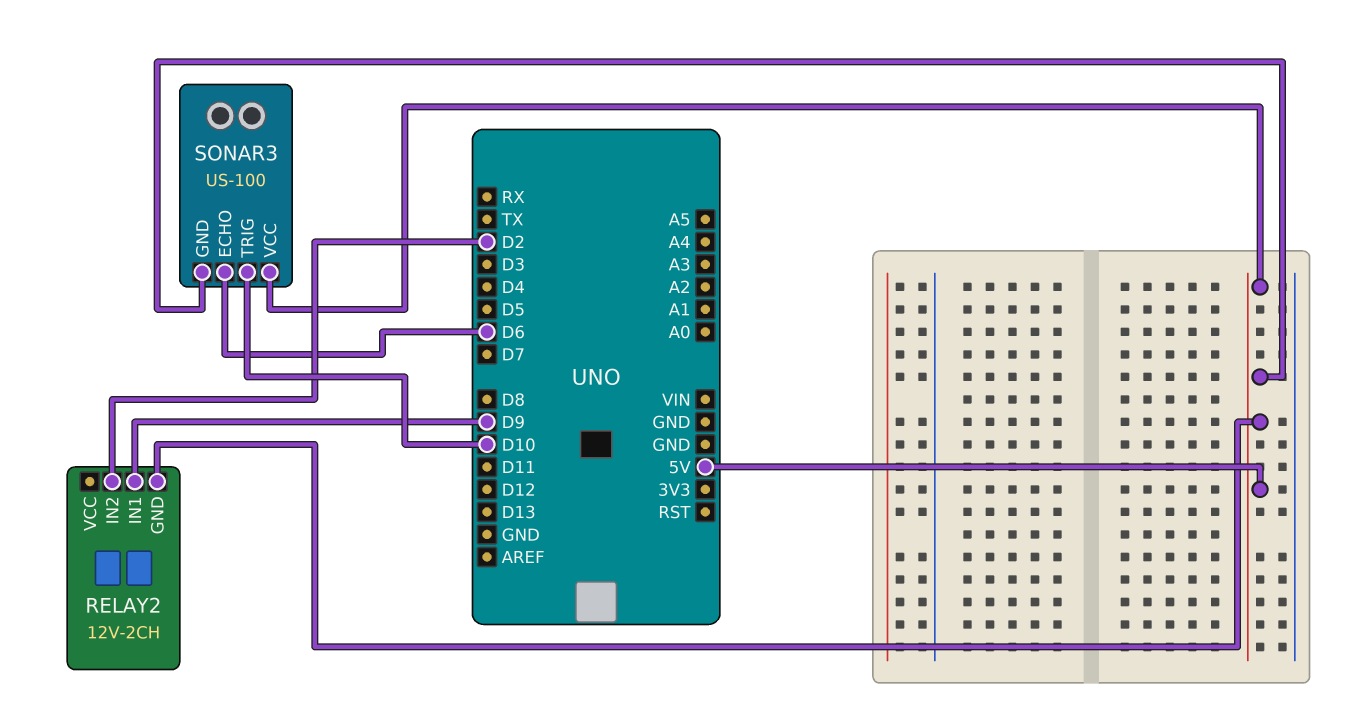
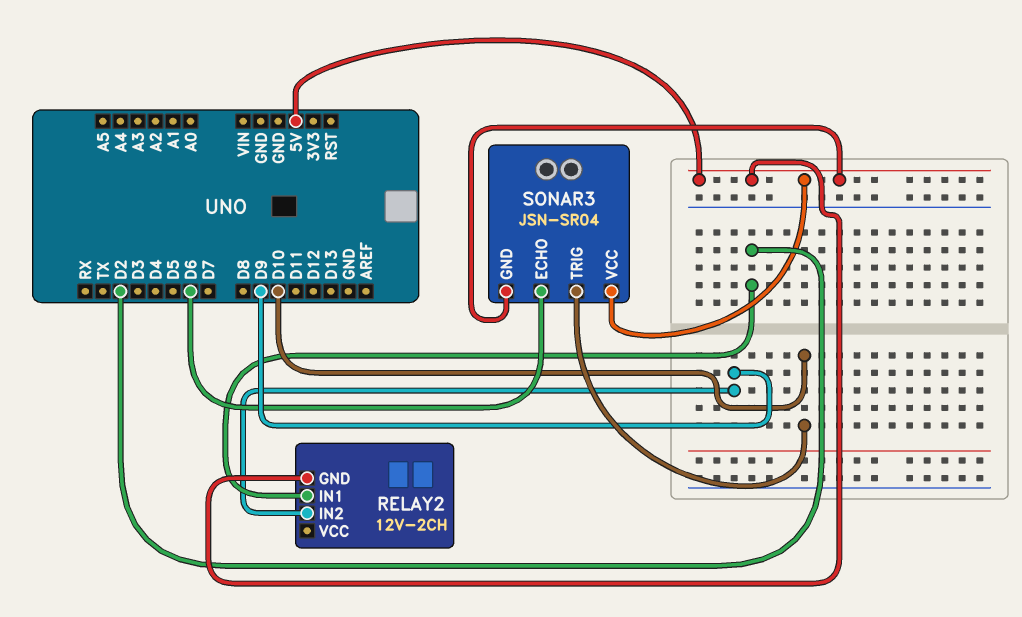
RELAY2 pin IN1: D9 -> D2
RELAY2 pin IN2: D2 -> D9
SONAR3: US-100 -> JSN-SR04

